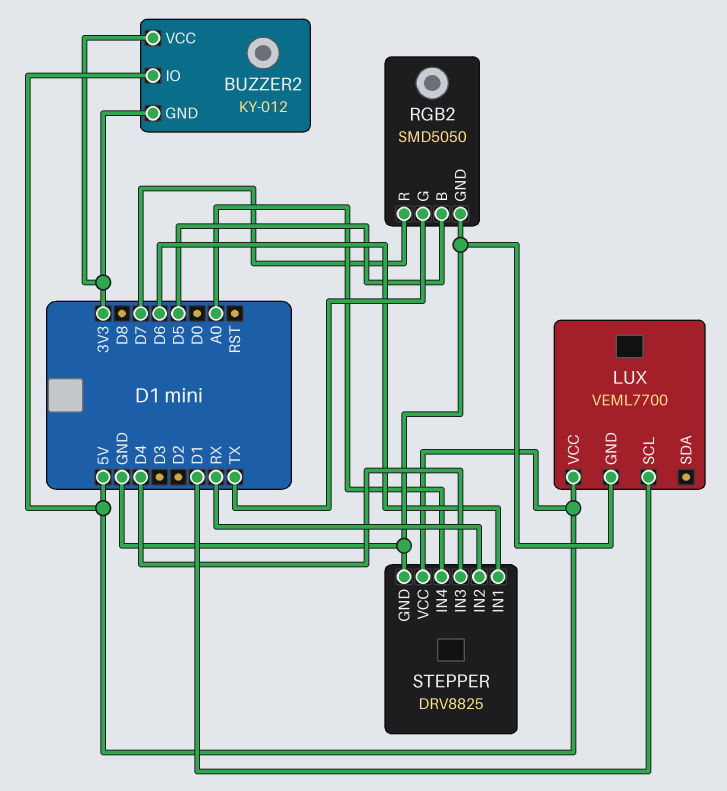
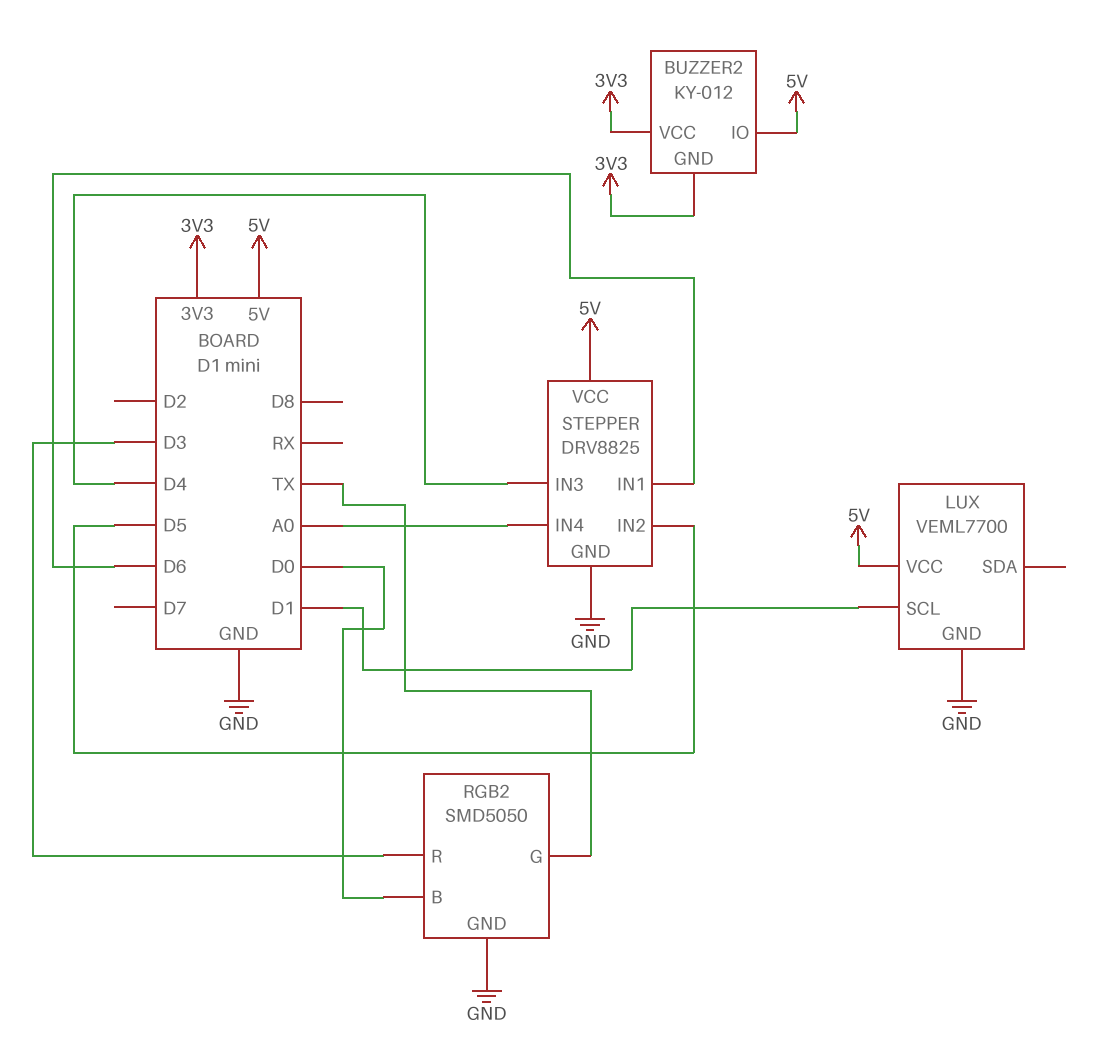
RGB2 pin B: D5 -> D0
RGB2 pin R: D7 -> D3
STEPPER pin IN2: RX -> D5

